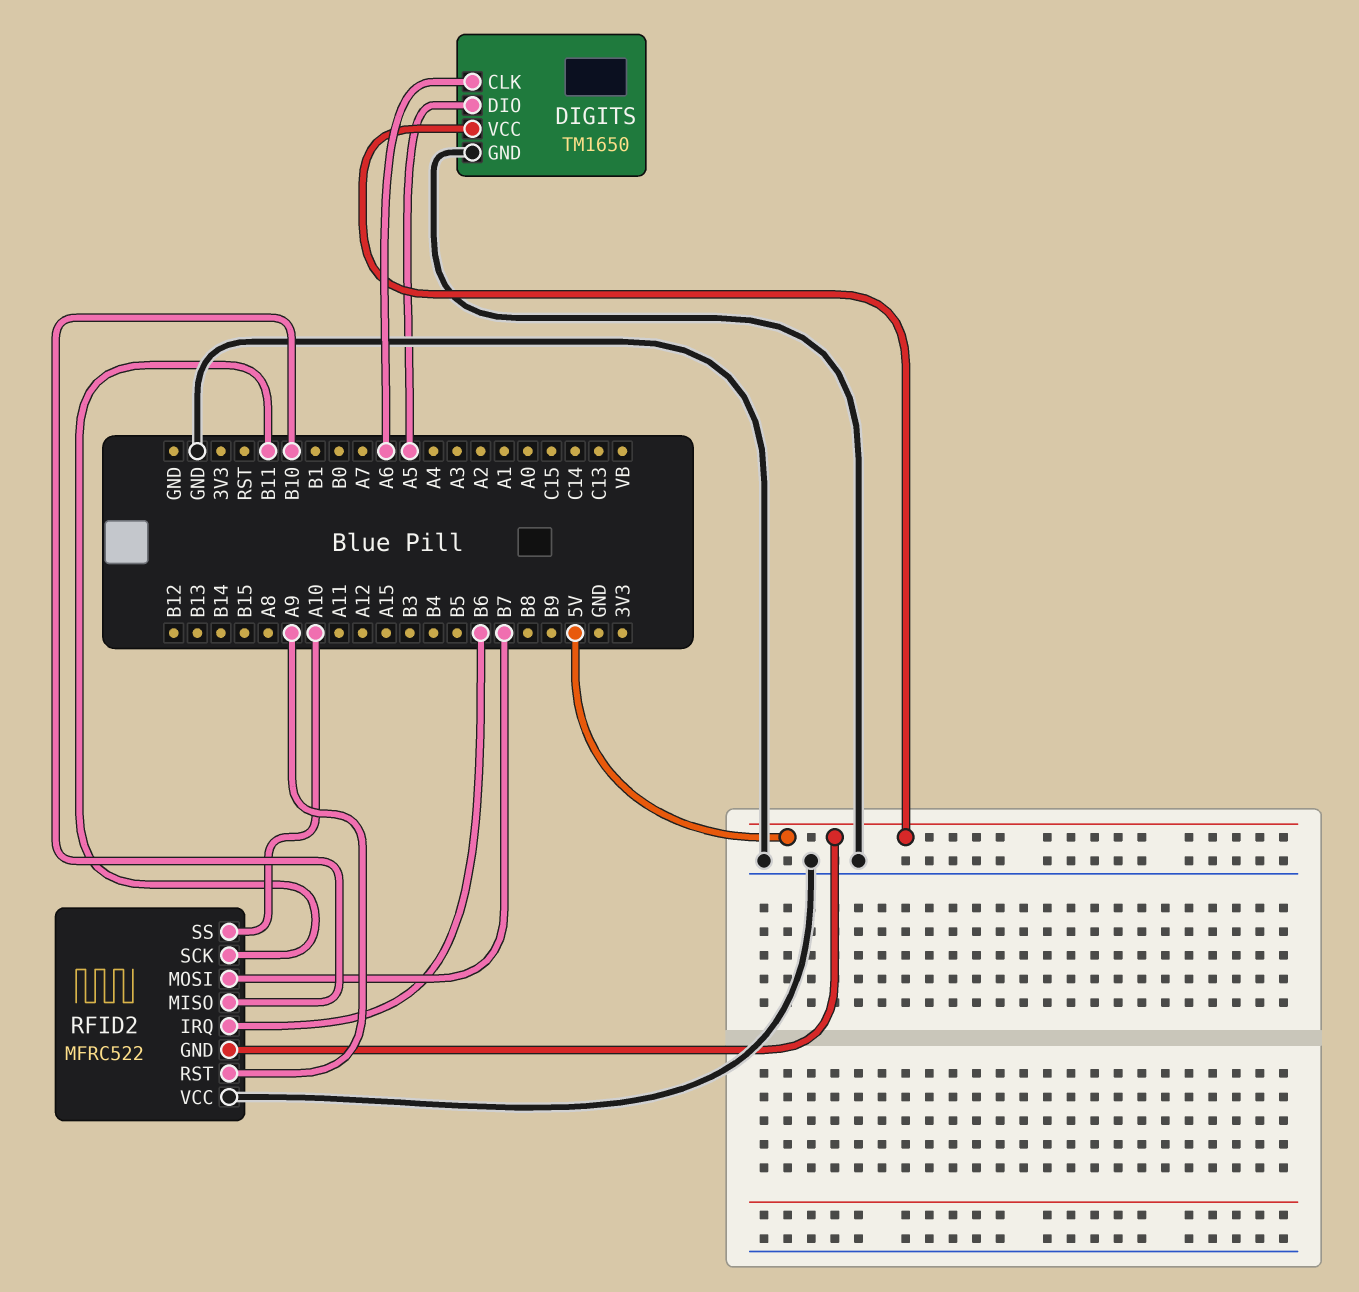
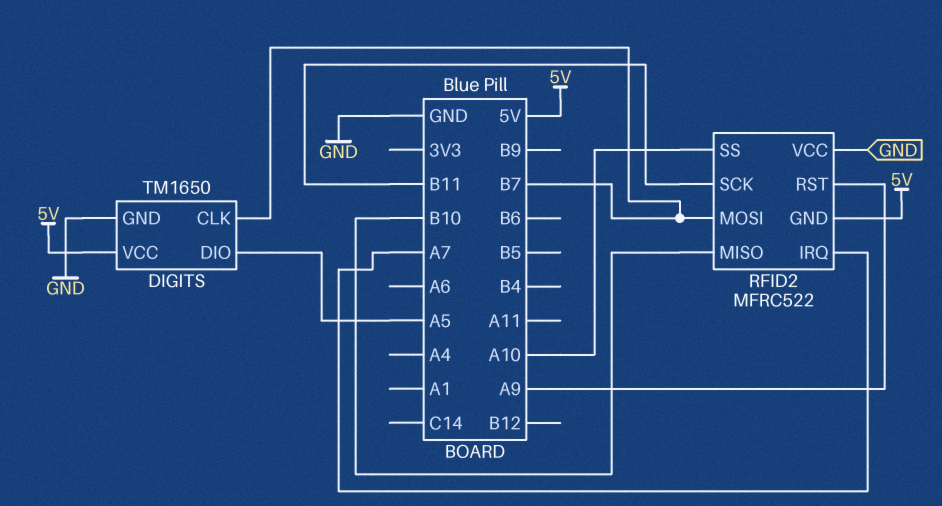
DIGITS pin CLK: A6 -> B7
RFID2 pin IRQ: B6 -> A7

